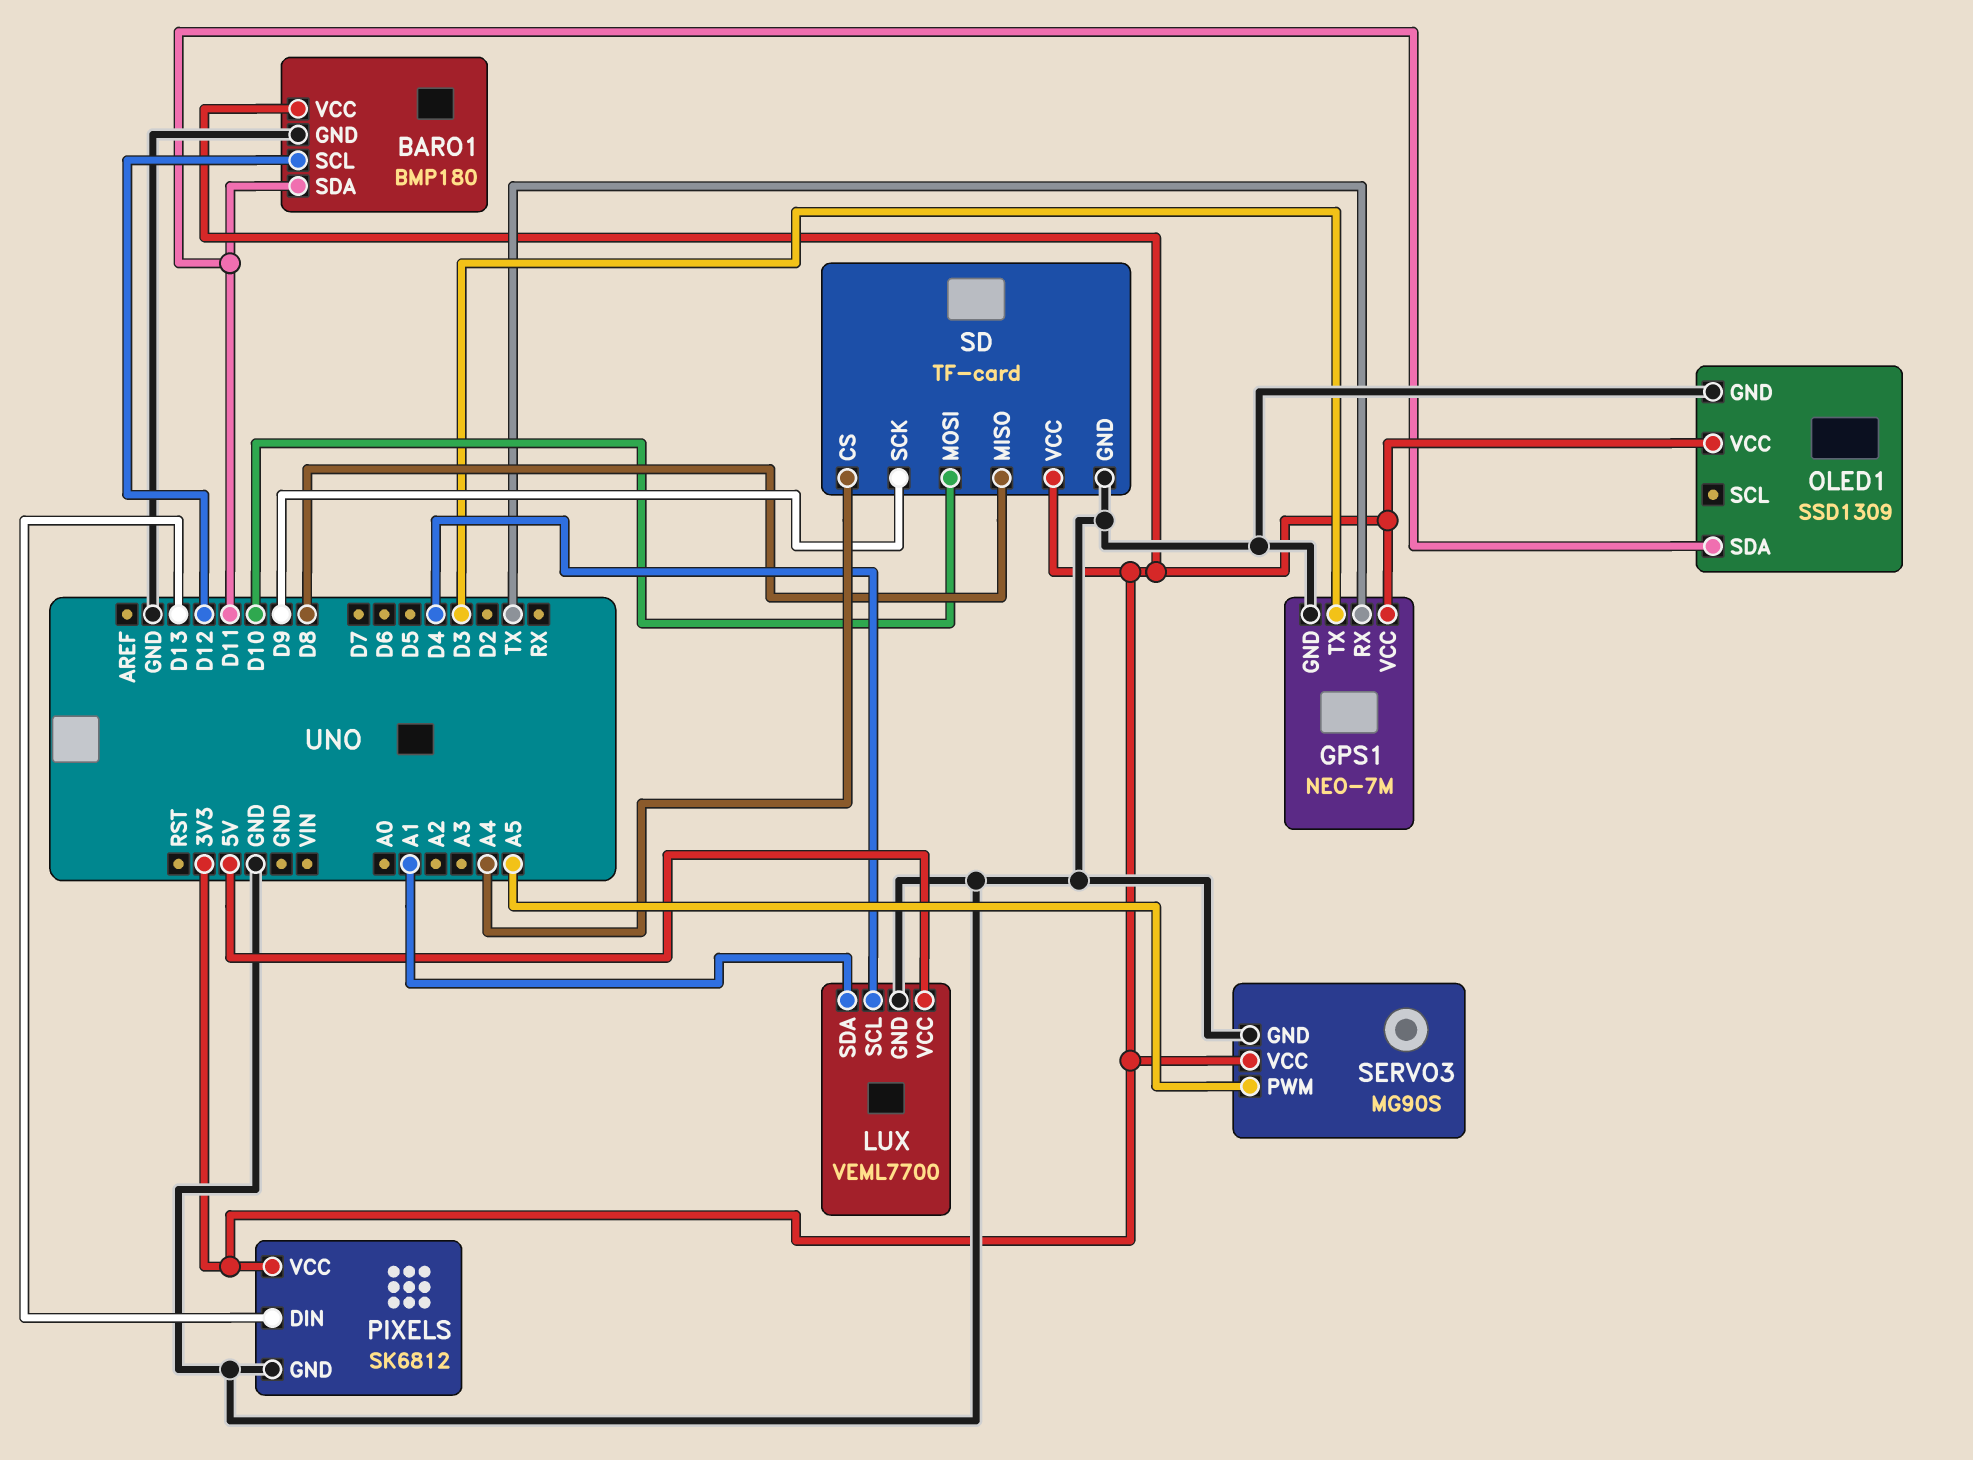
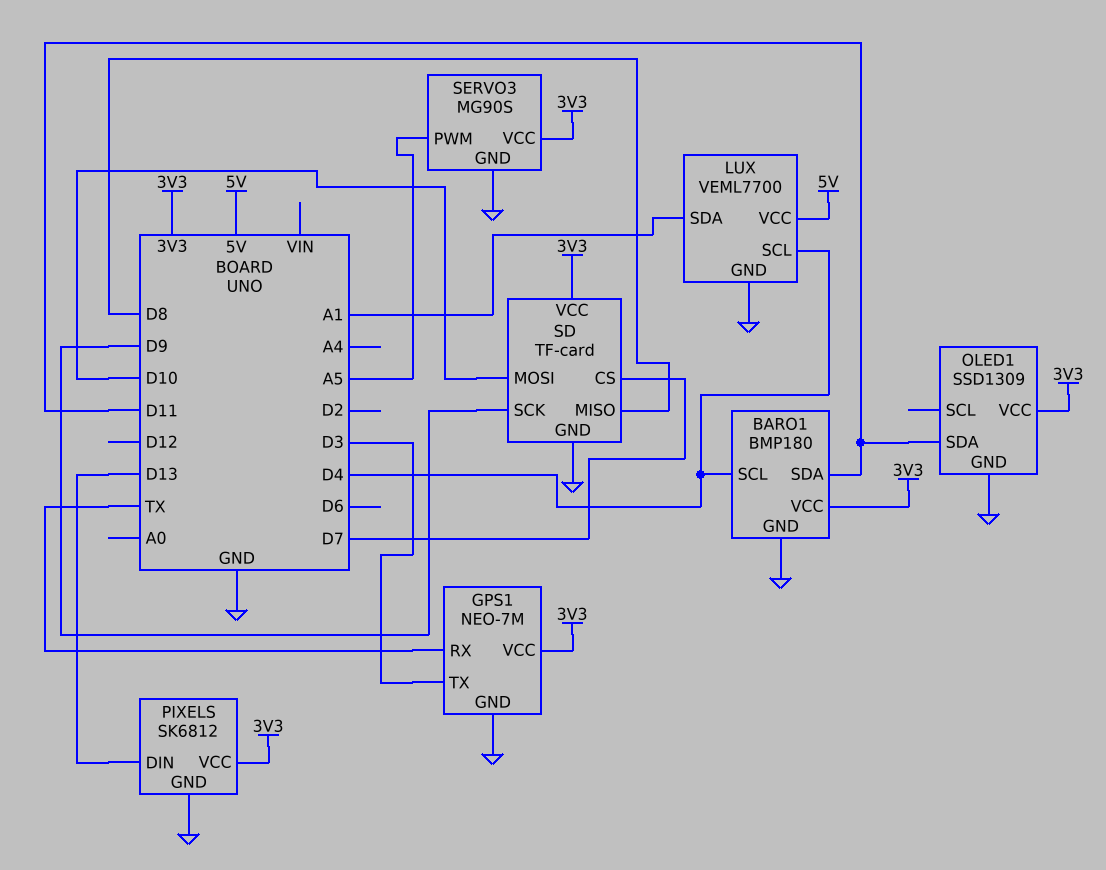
BARO1 pin SCL: D12 -> D4
SD pin CS: A4 -> D7

